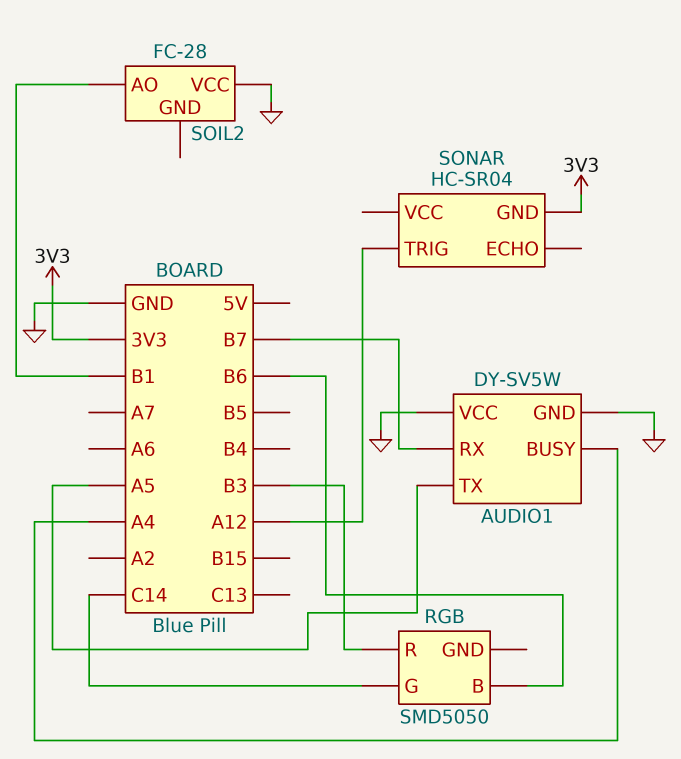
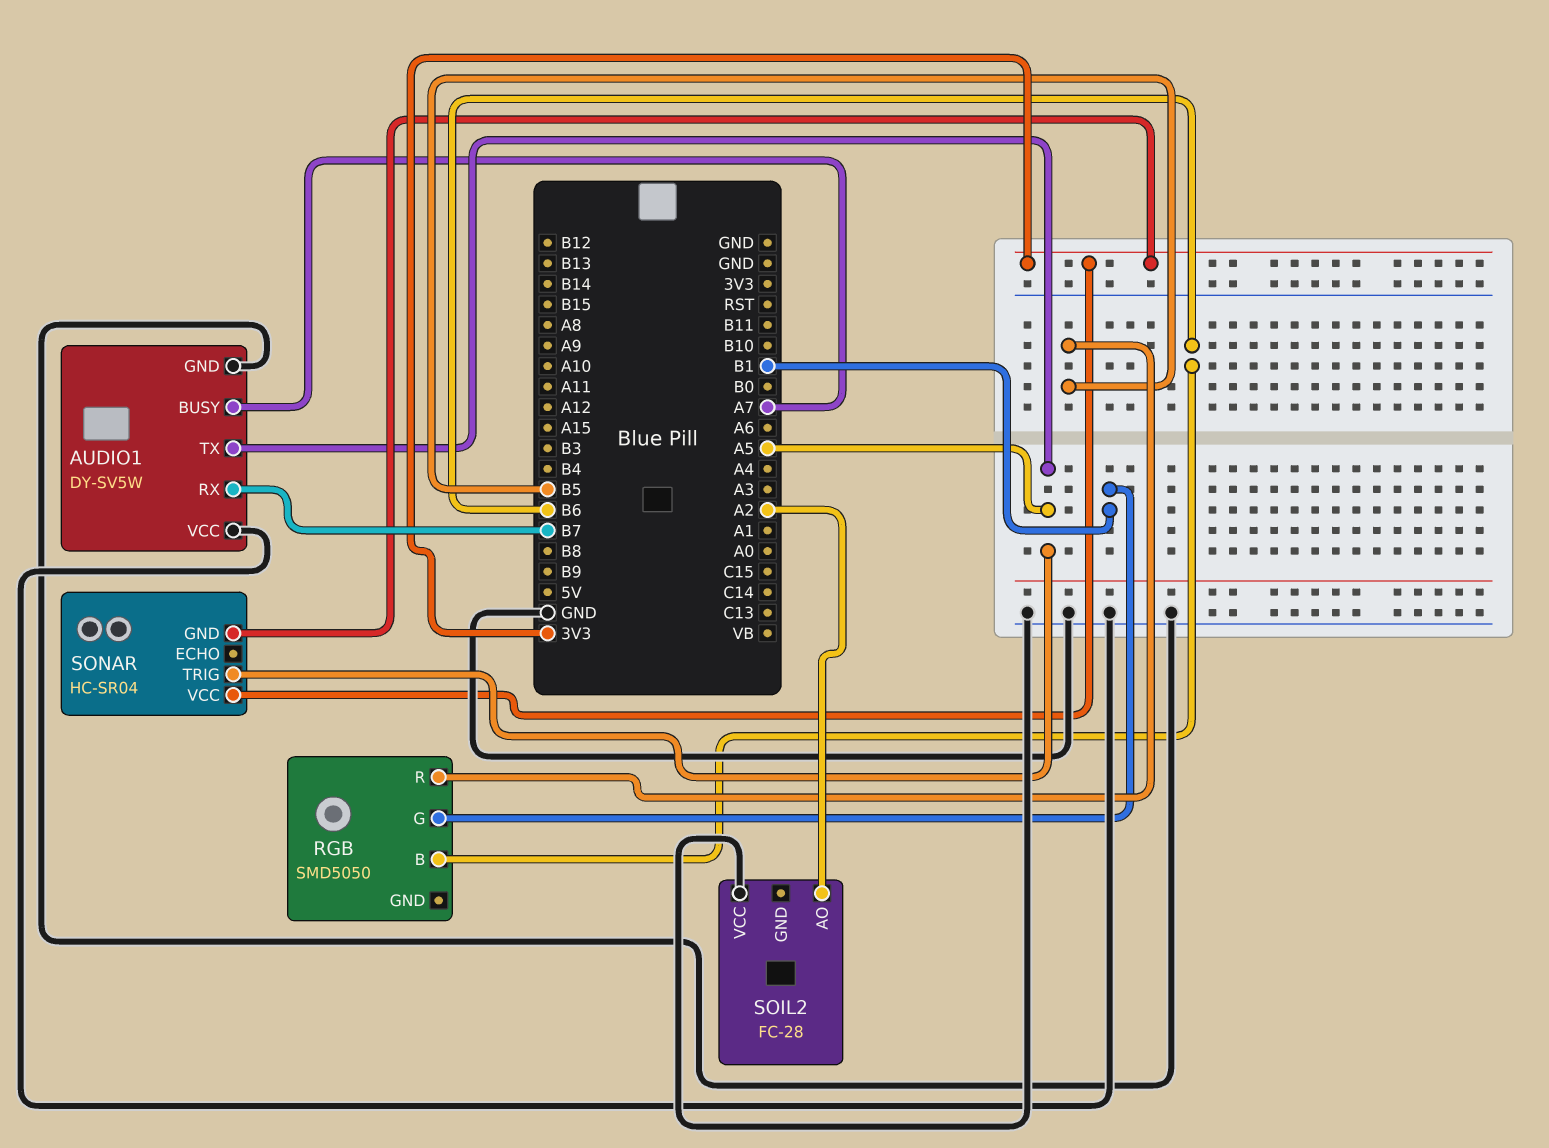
AUDIO1 pin BUSY: A4 -> A7
RGB pin G: C14 -> B1
RGB pin R: B3 -> B5
SOIL2 pin AO: B1 -> A2
SONAR pin TRIG: A12 -> A5
SONAR pin VCC: none -> 3V3

